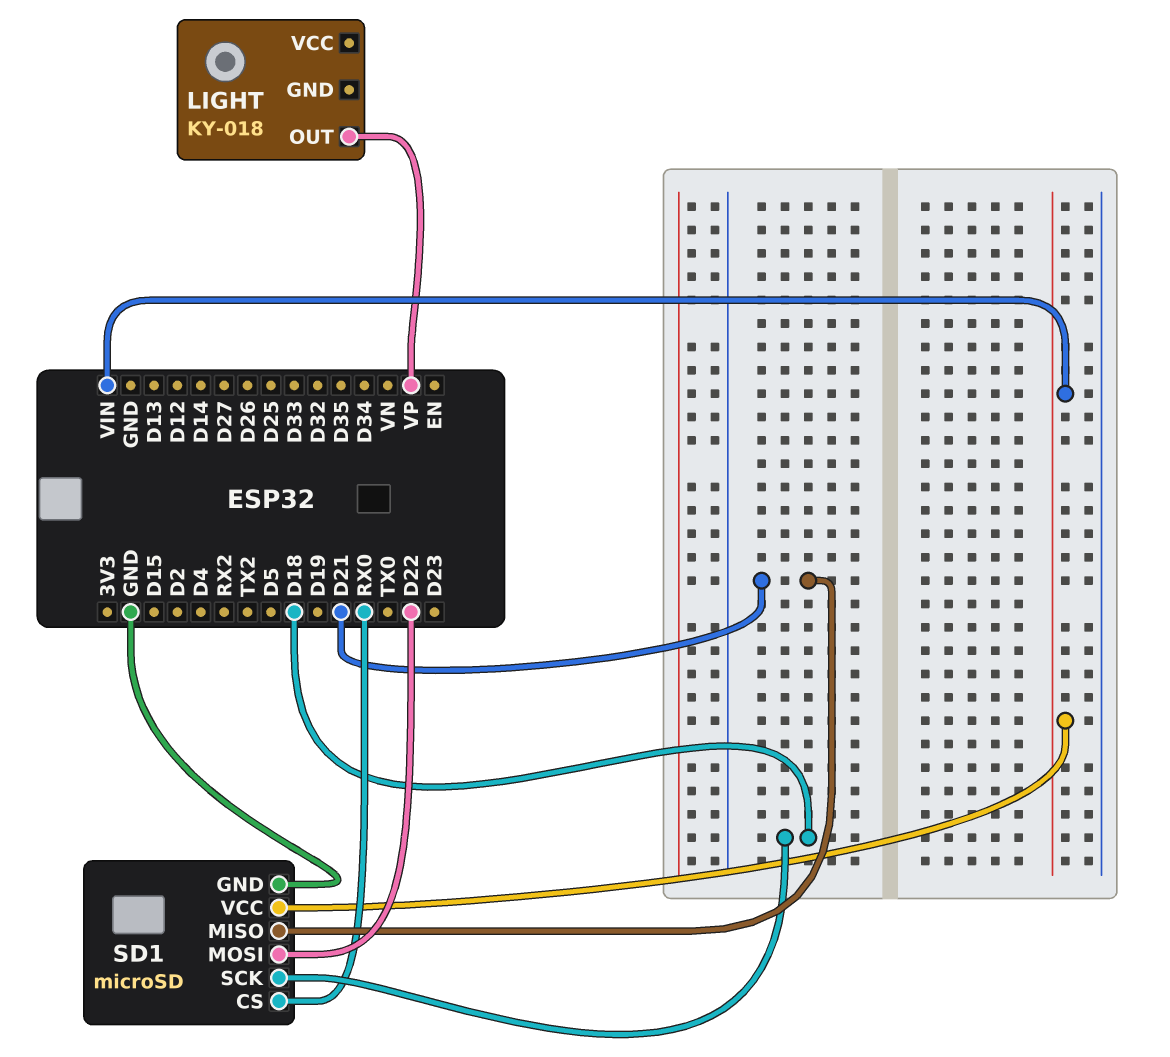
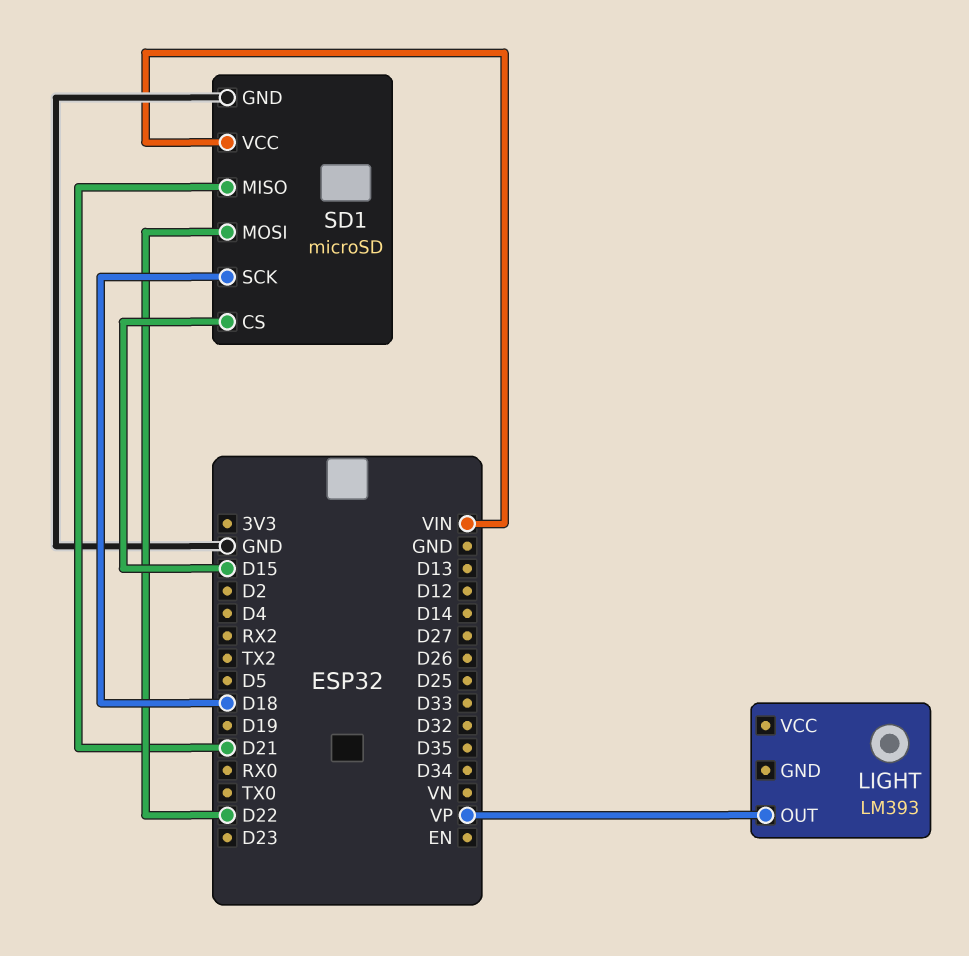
LIGHT: KY-018 -> LM393
SD1 pin CS: RX0 -> D15

